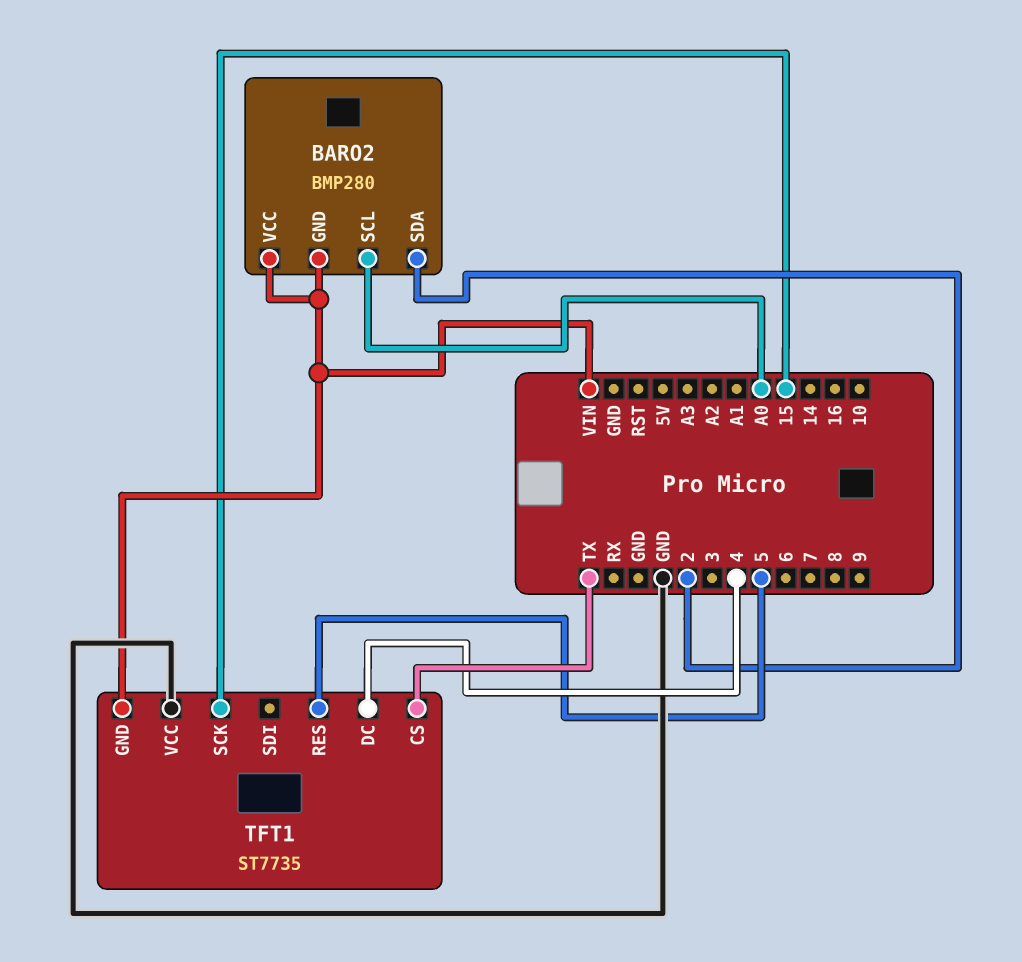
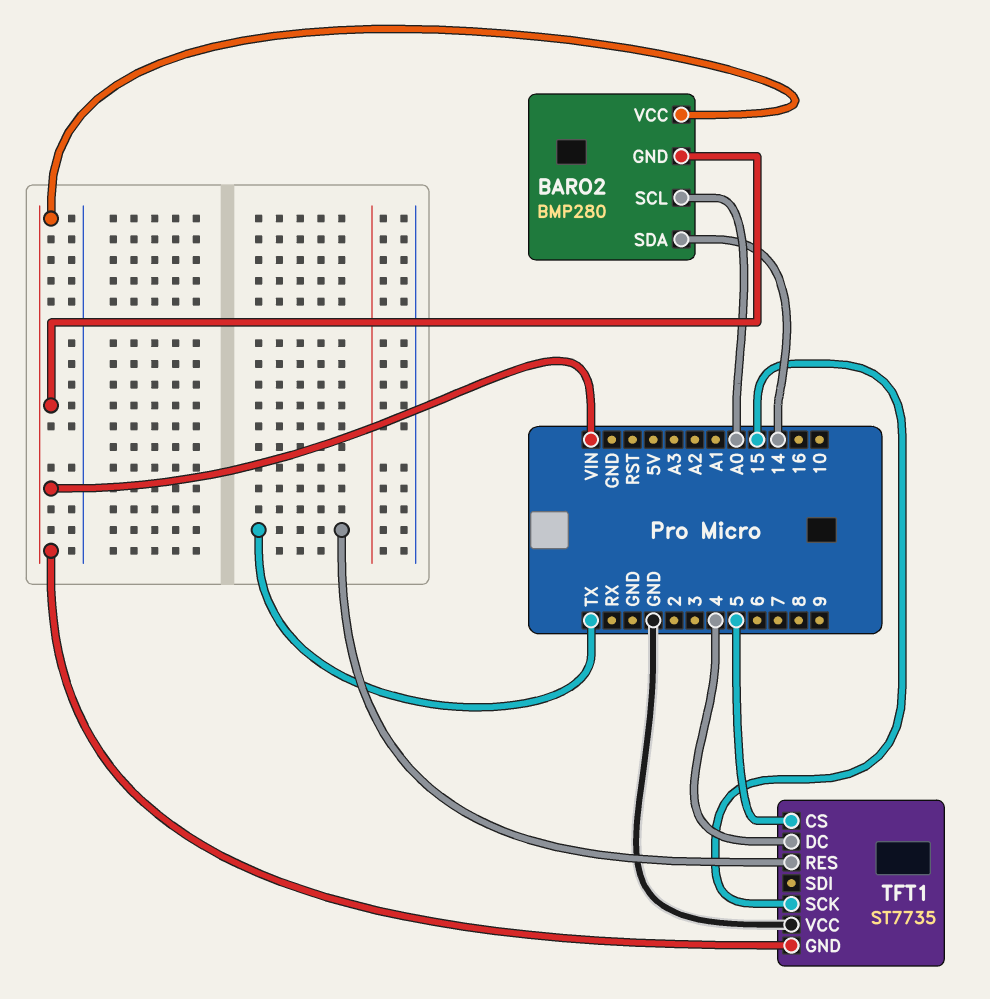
BARO2 pin SDA: 2 -> 14
TFT1 pin CS: TX -> 5
TFT1 pin RES: 5 -> TX

